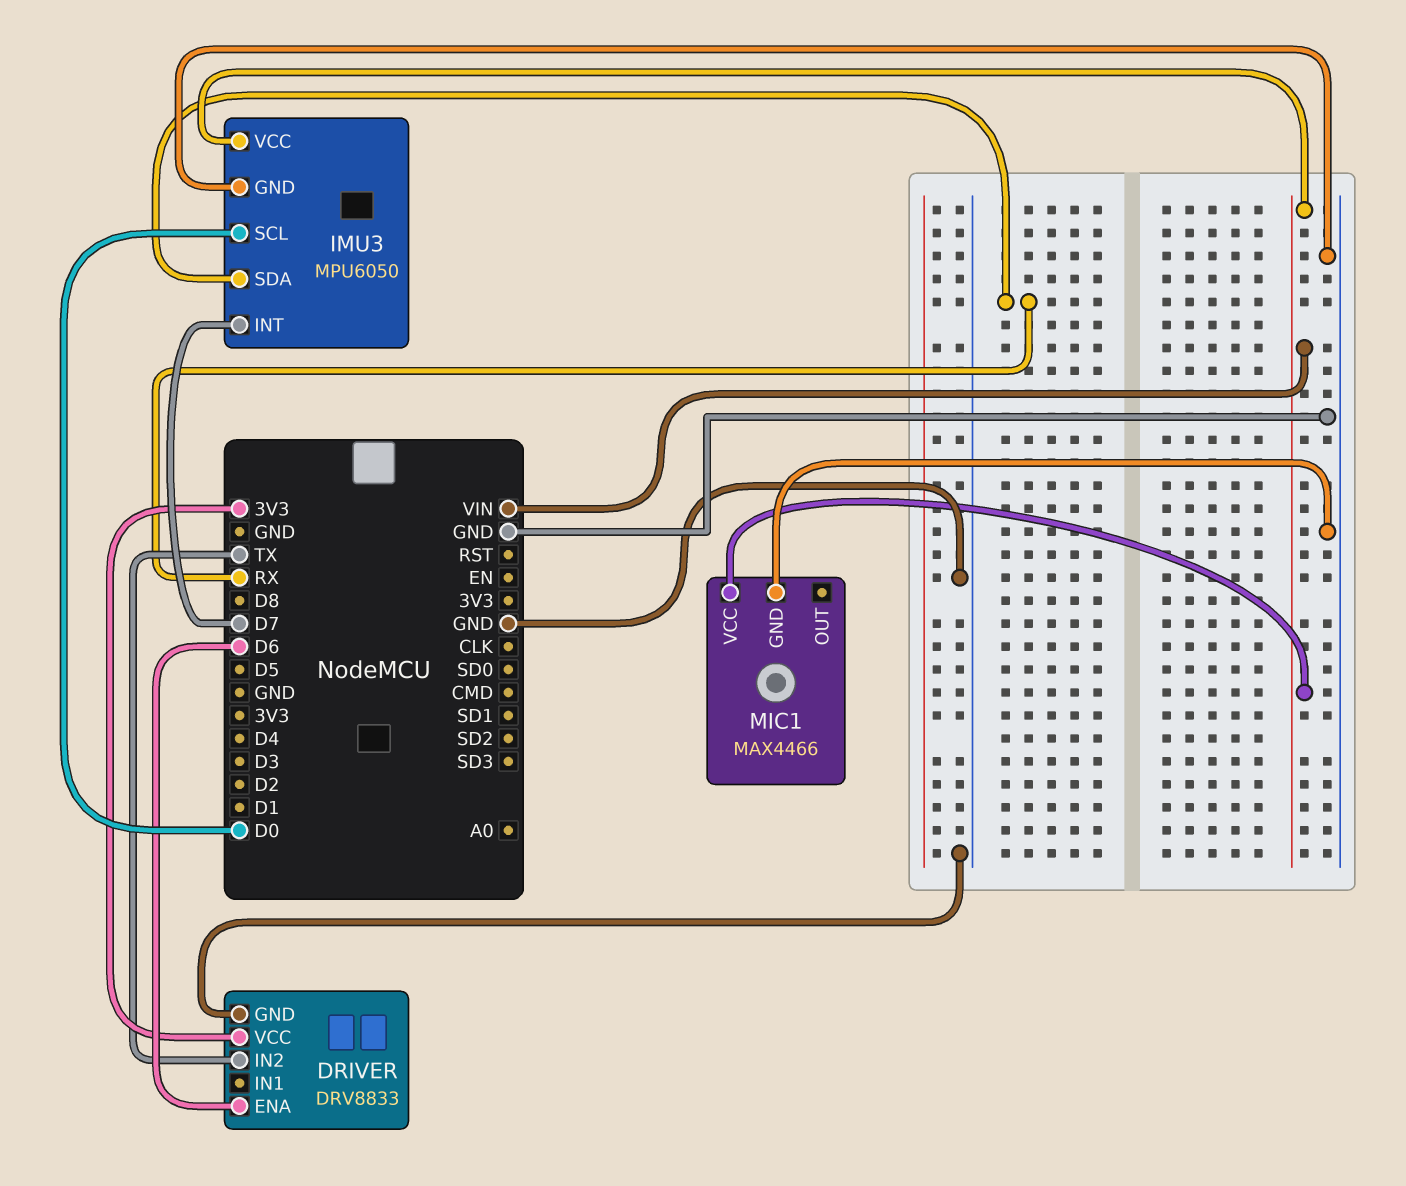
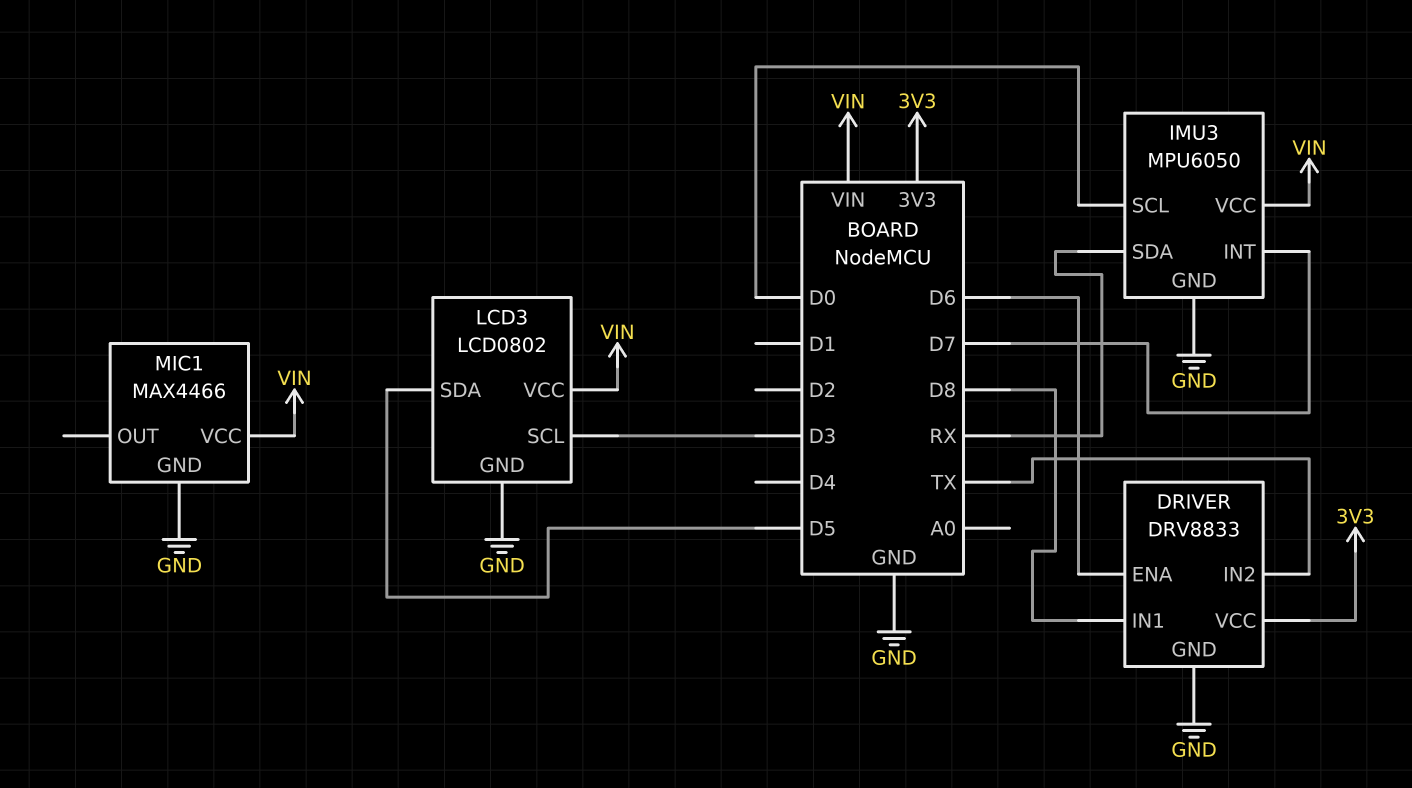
DRIVER pin IN1: none -> D8
LCD3: none -> LCD0802
LCD3 pin GND: none -> GND
LCD3 pin SCL: none -> D3
LCD3 pin SDA: none -> D5
LCD3 pin VCC: none -> VIN

